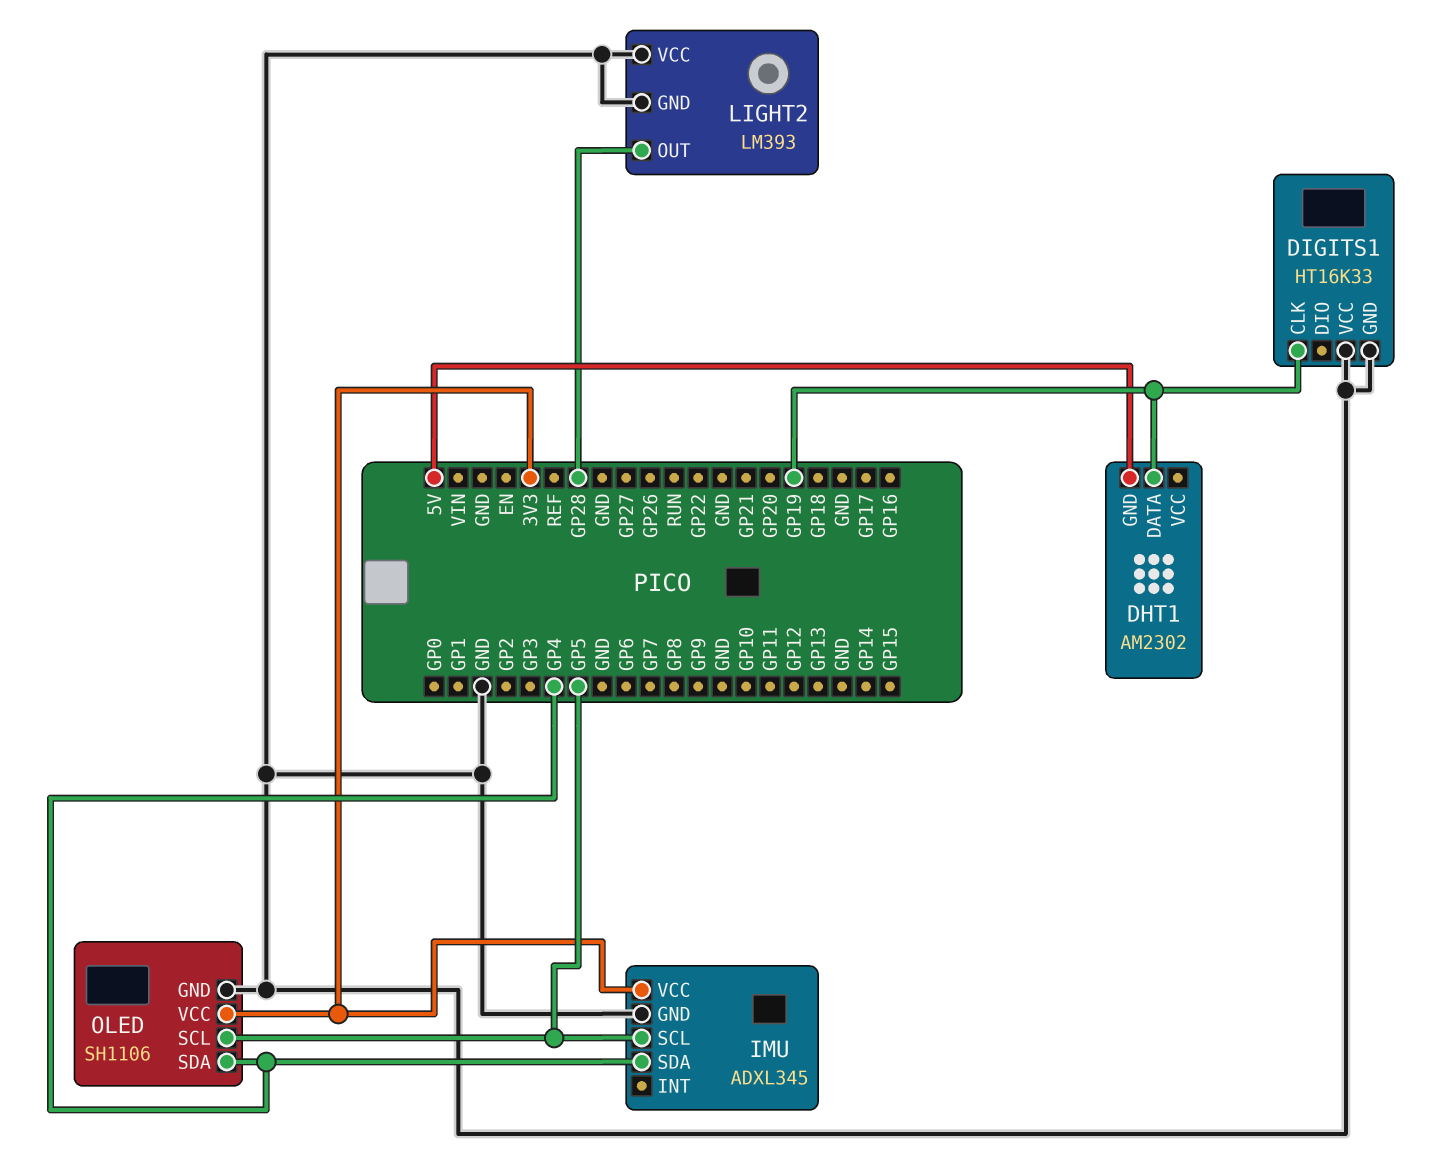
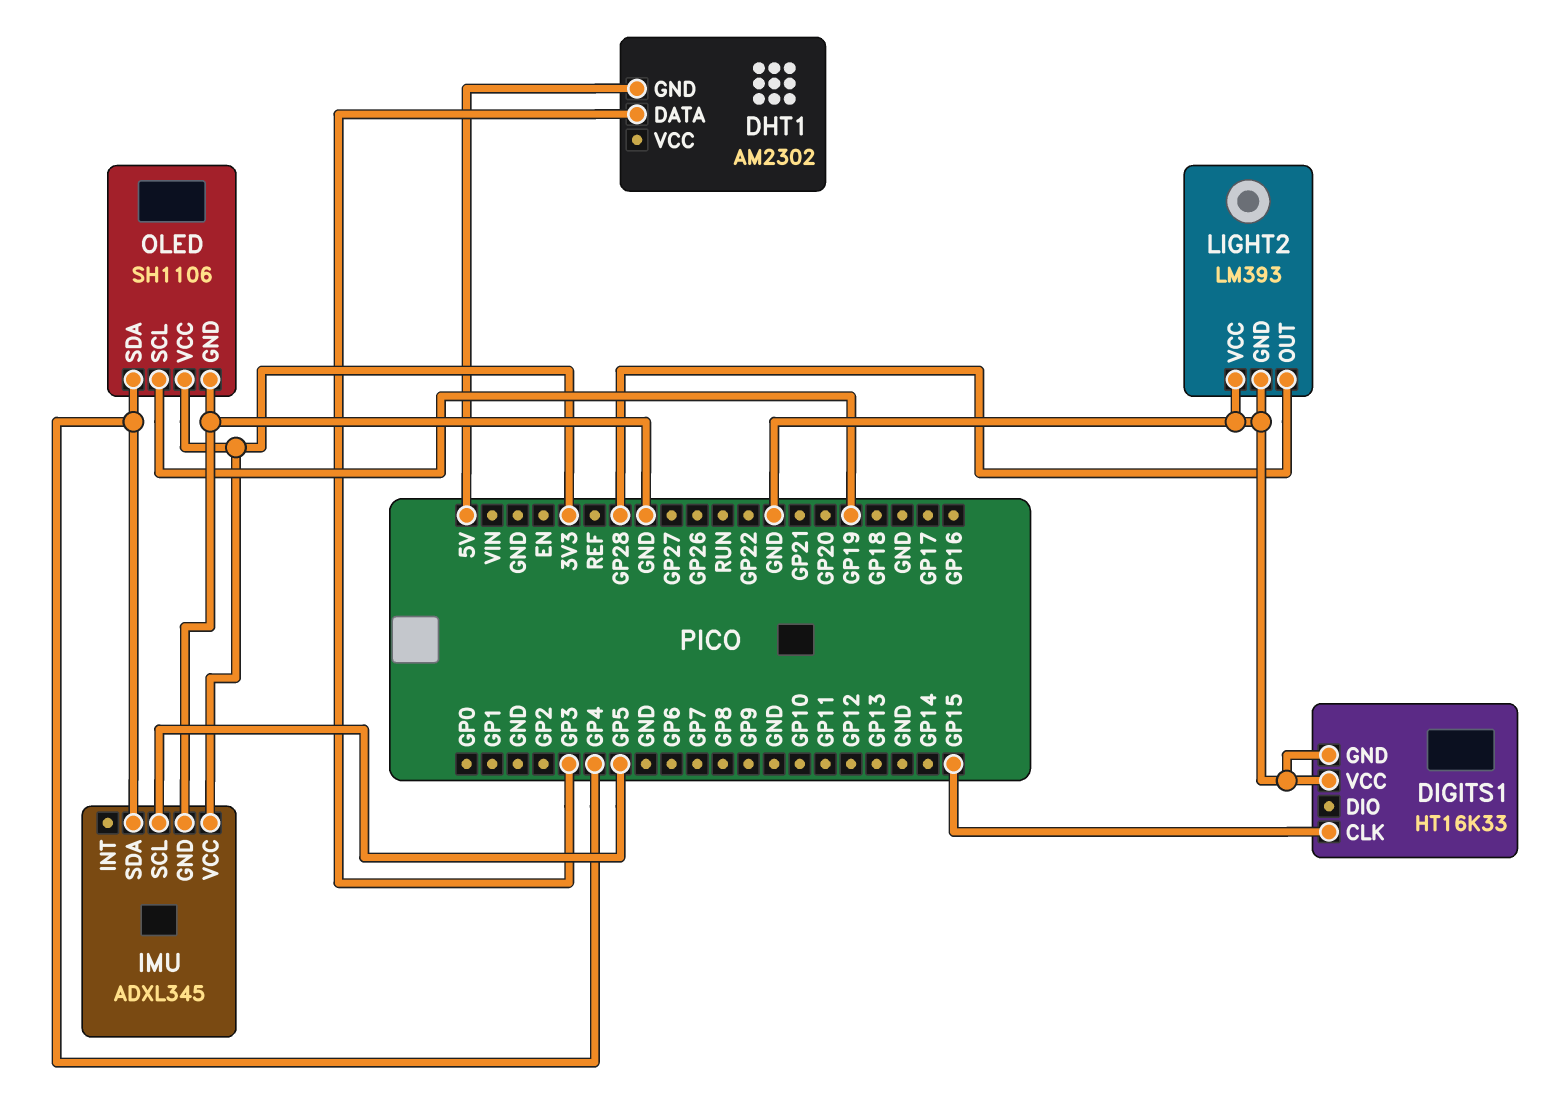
DHT1 pin DATA: GP19 -> GP3
DIGITS1 pin CLK: GP19 -> GP15
OLED pin SCL: GP5 -> GP19

